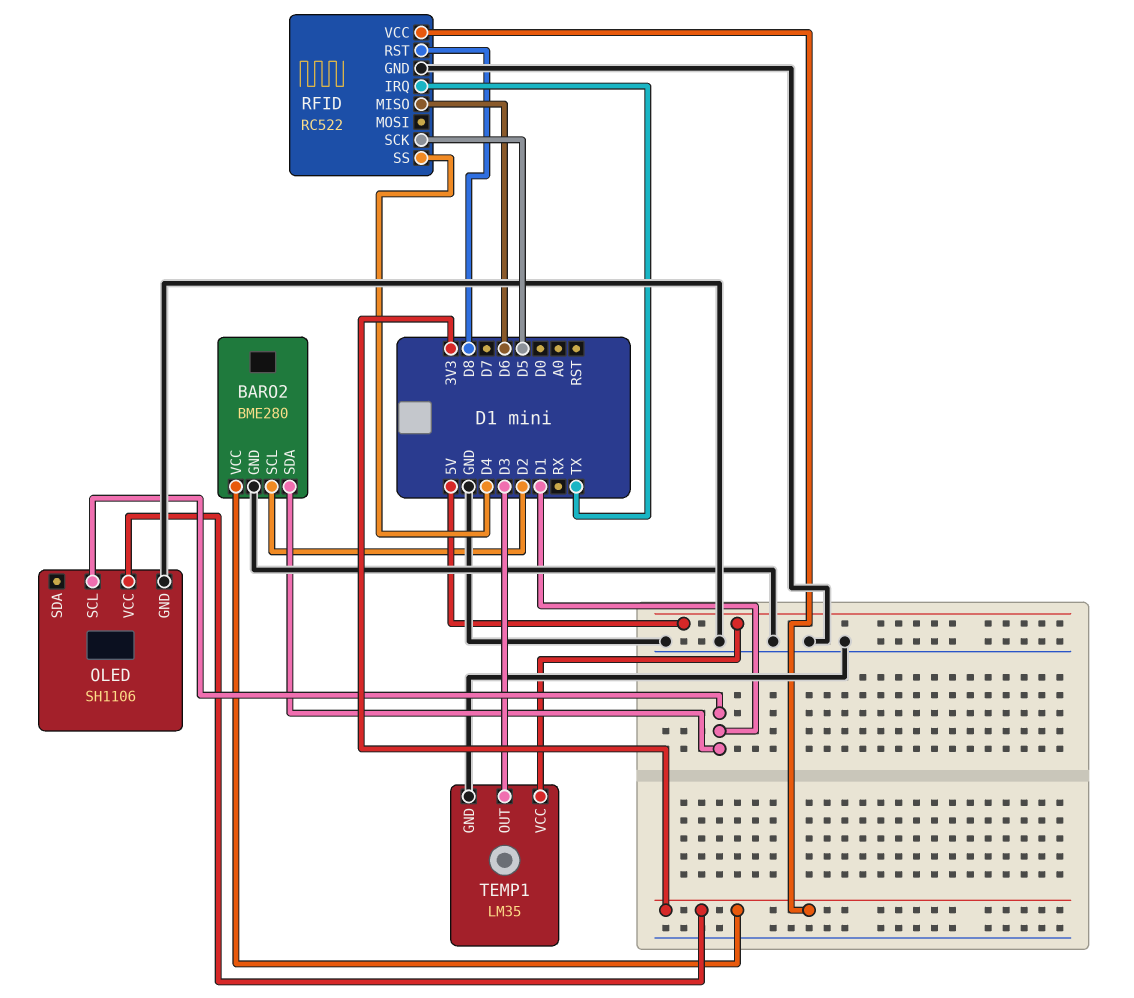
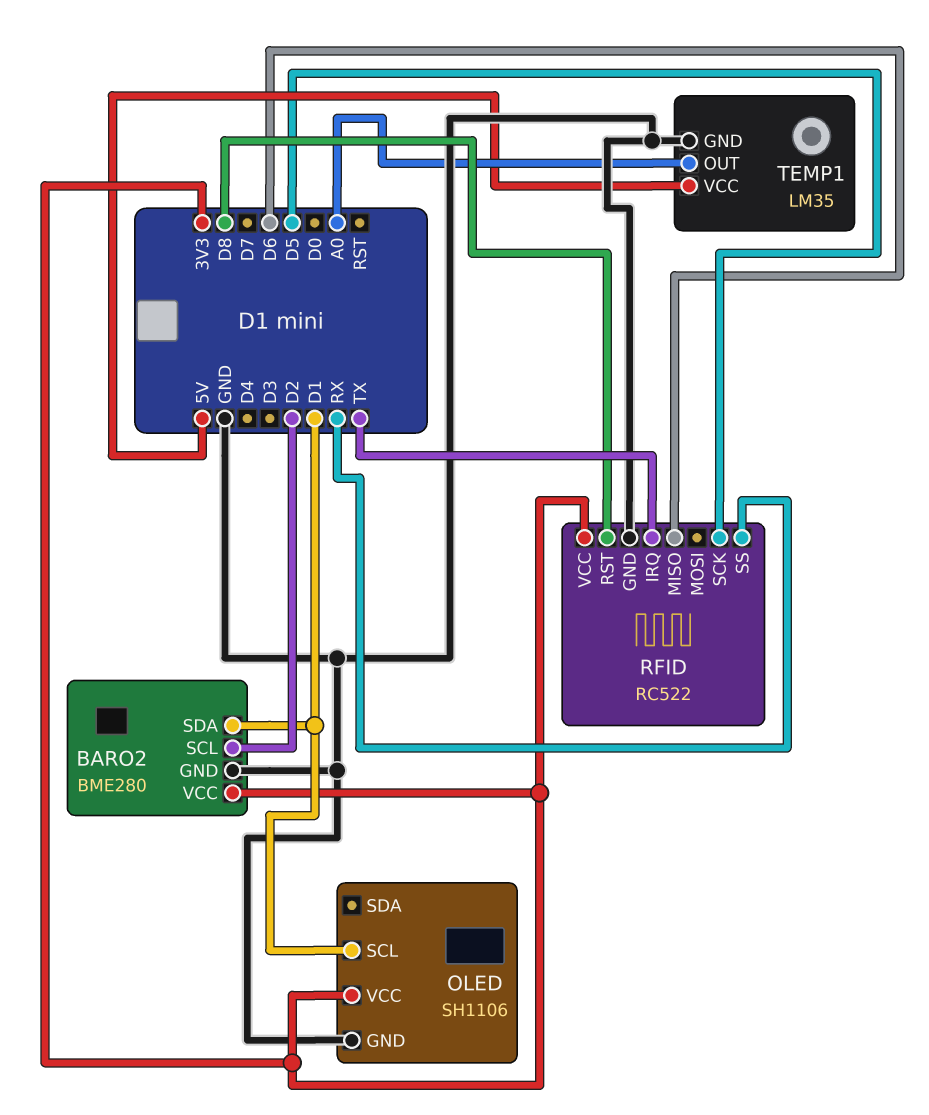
RFID pin SS: D4 -> RX
TEMP1 pin OUT: D3 -> A0

